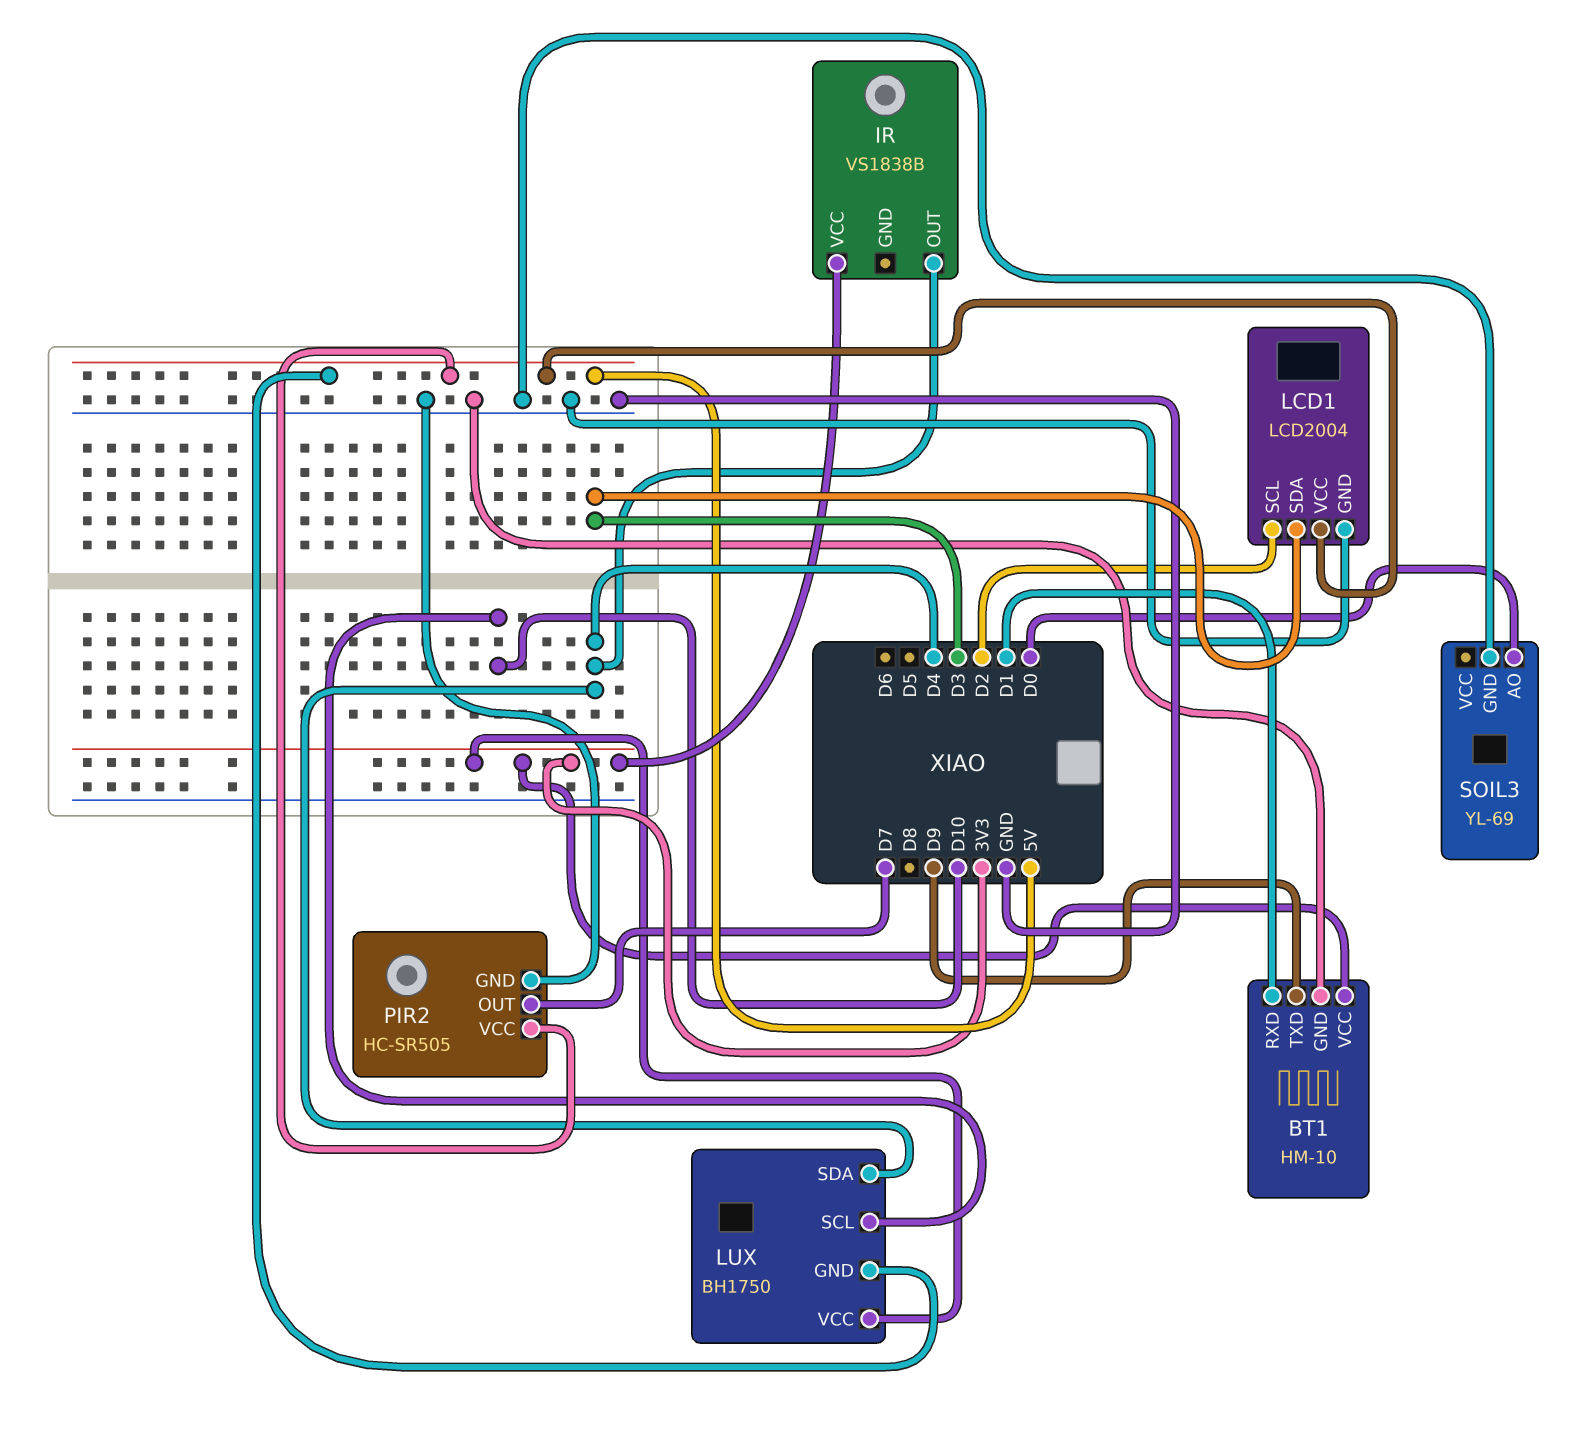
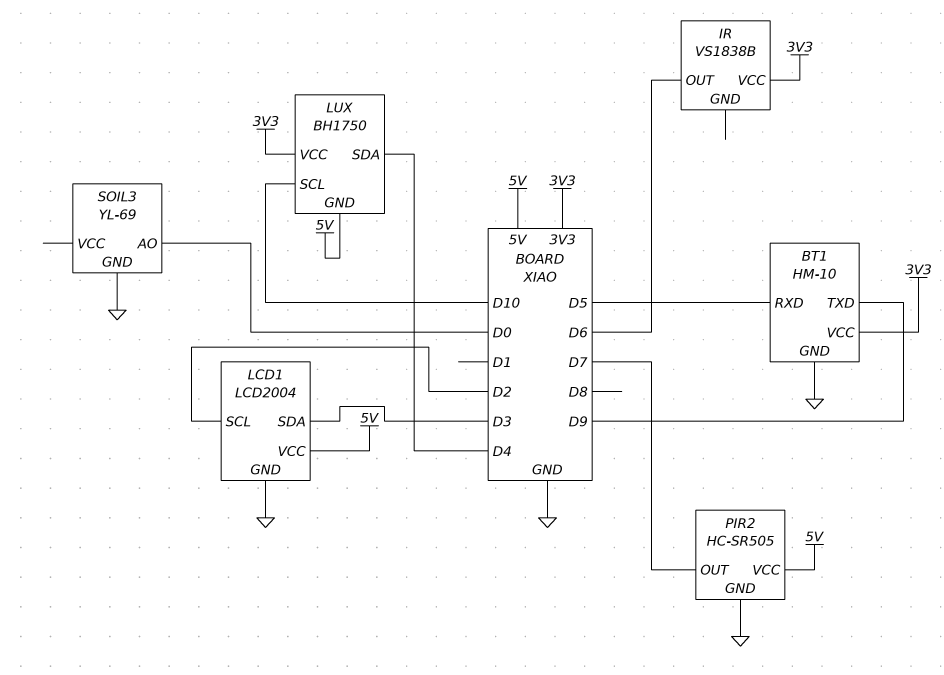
BT1 pin RXD: D1 -> D5
IR pin OUT: D4 -> D6

